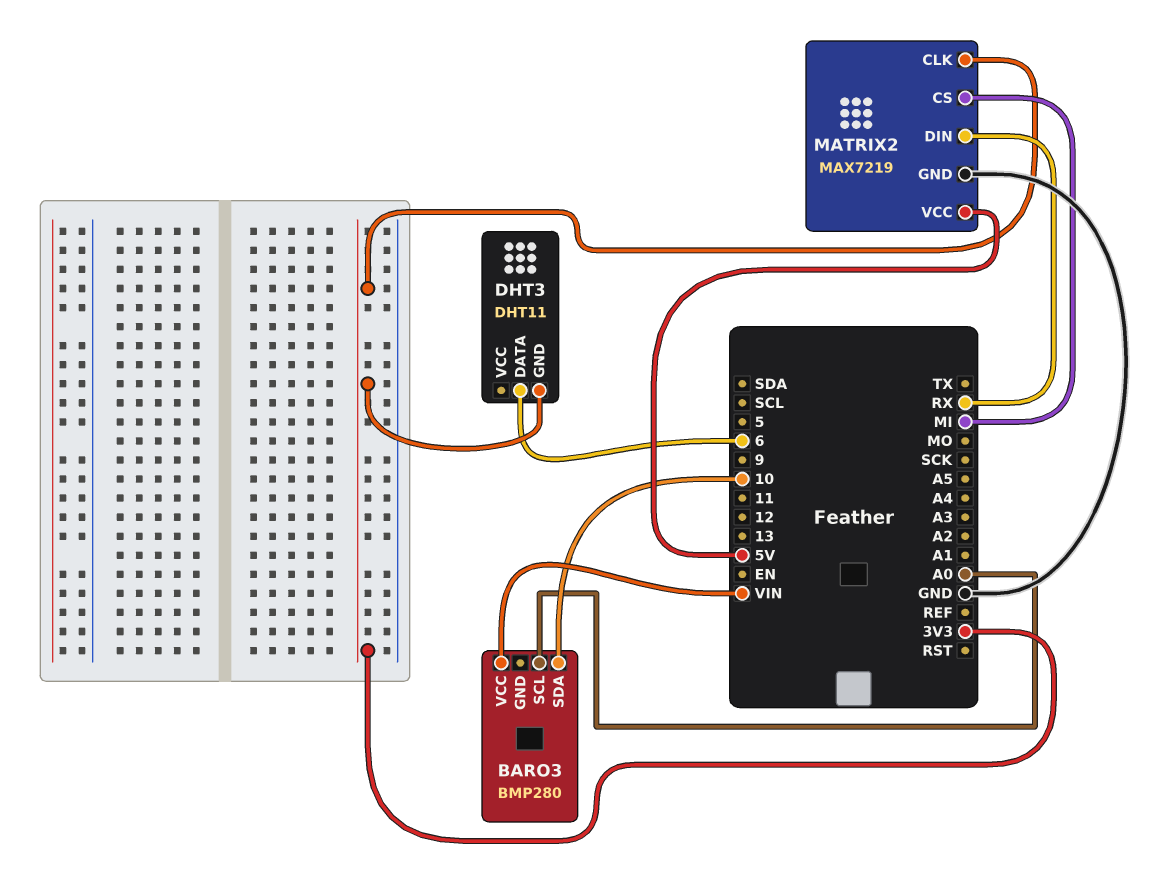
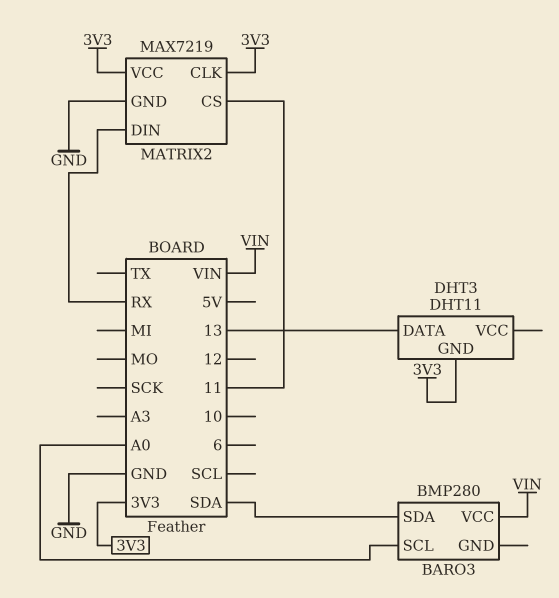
BARO3 pin SDA: 10 -> SDA
DHT3 pin DATA: 6 -> 13
MATRIX2 pin CS: MI -> 11
MATRIX2 pin VCC: 5V -> 3V3

